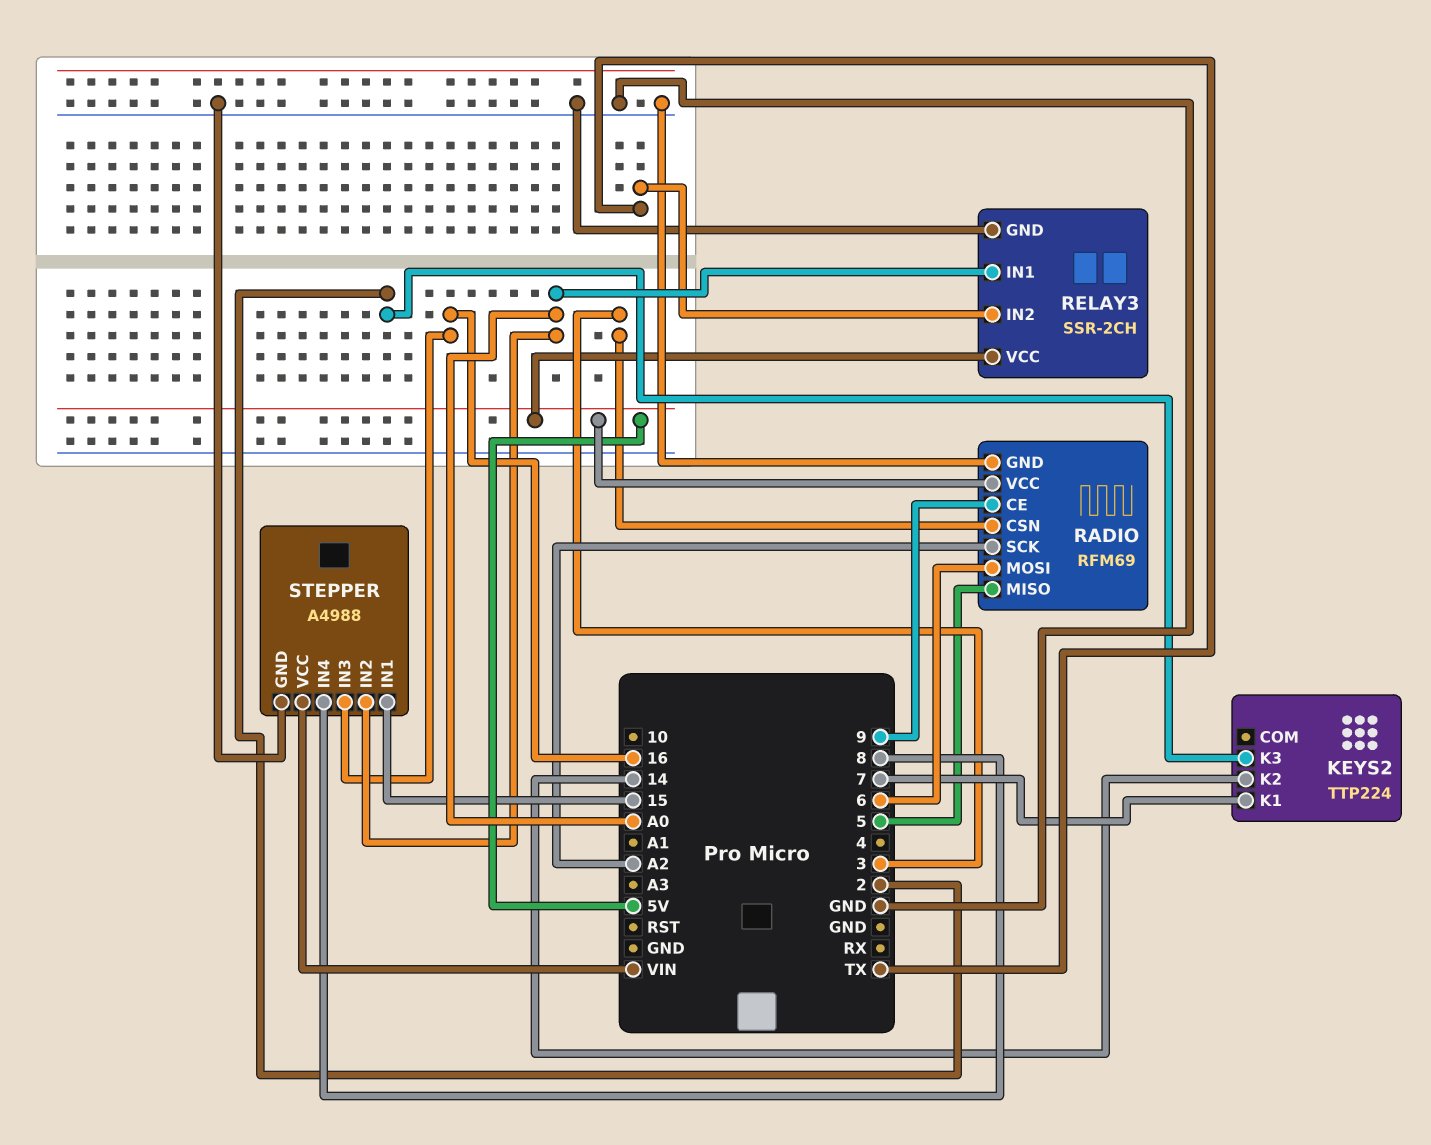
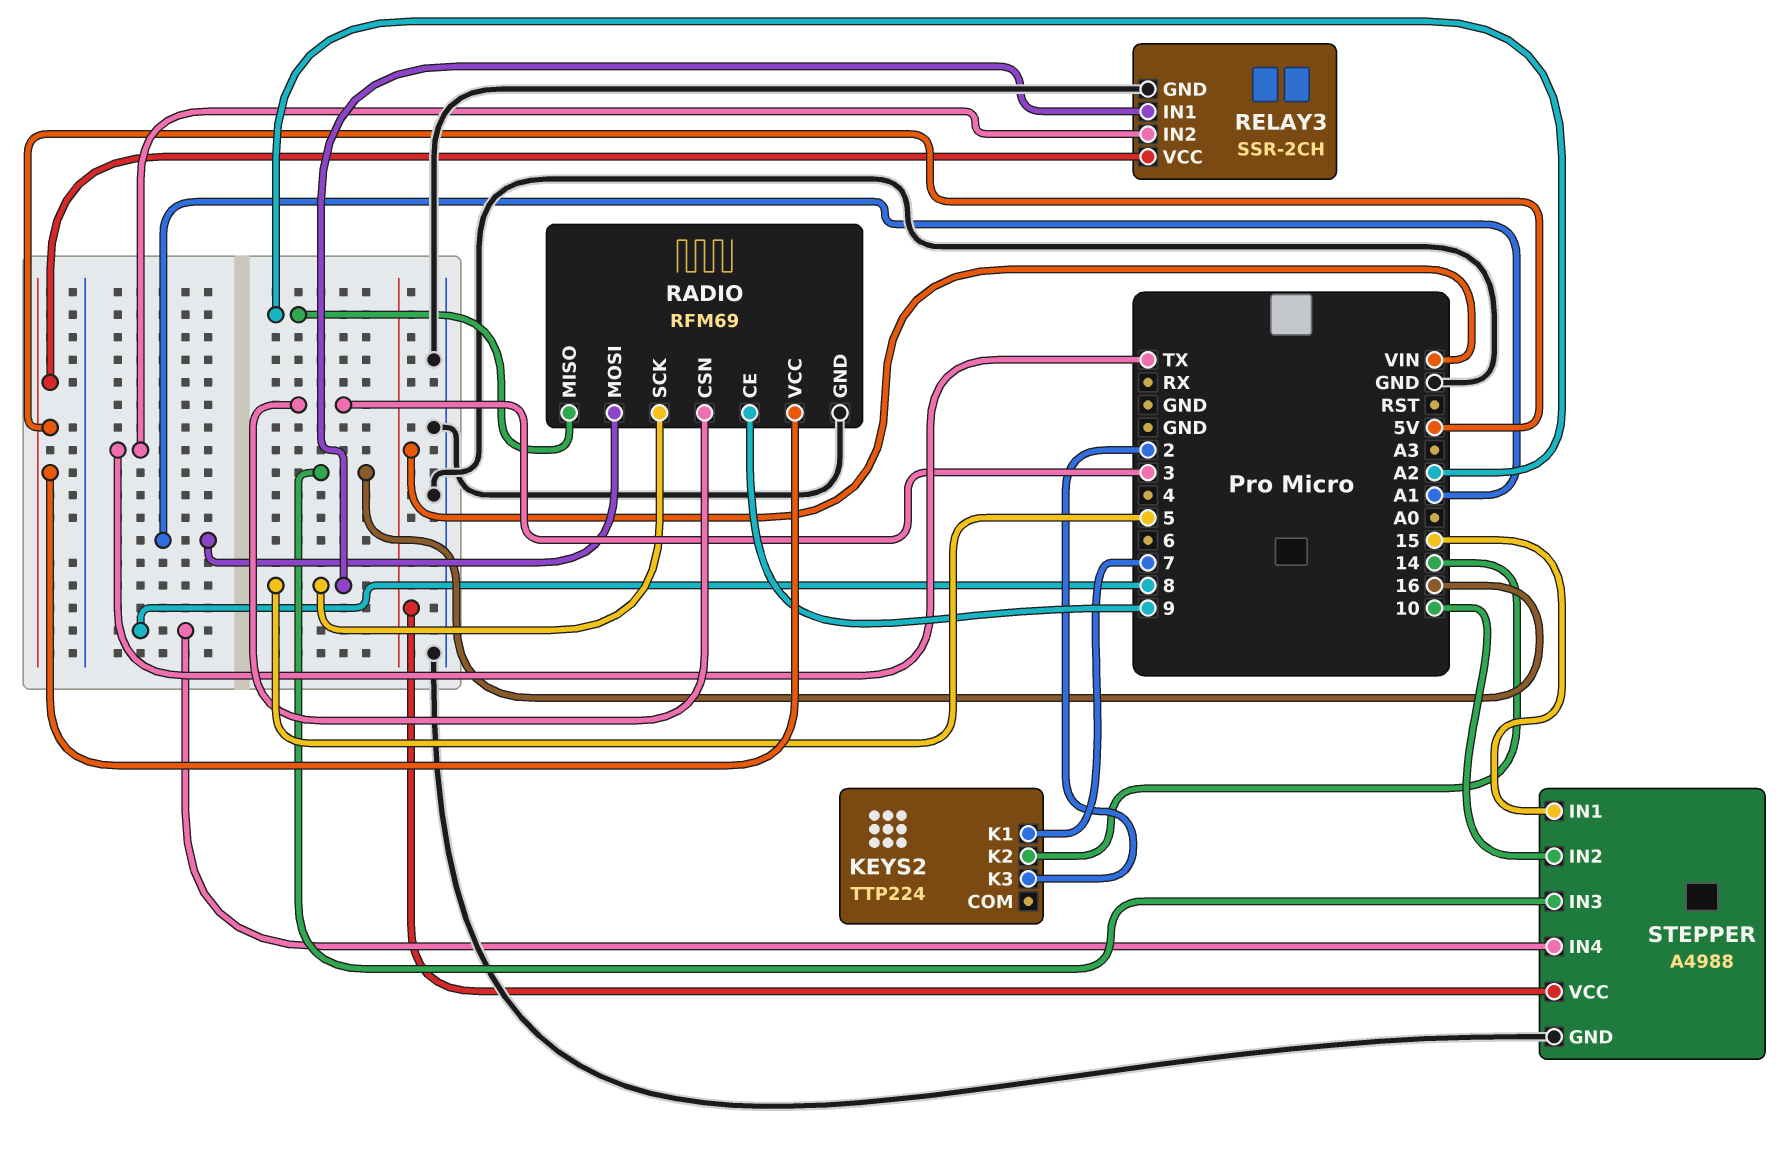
RADIO pin MISO: 5 -> A2
RADIO pin MOSI: 6 -> A1
RADIO pin SCK: A2 -> 5
RELAY3 pin IN1: A0 -> 5
STEPPER pin IN2: A0 -> 10

